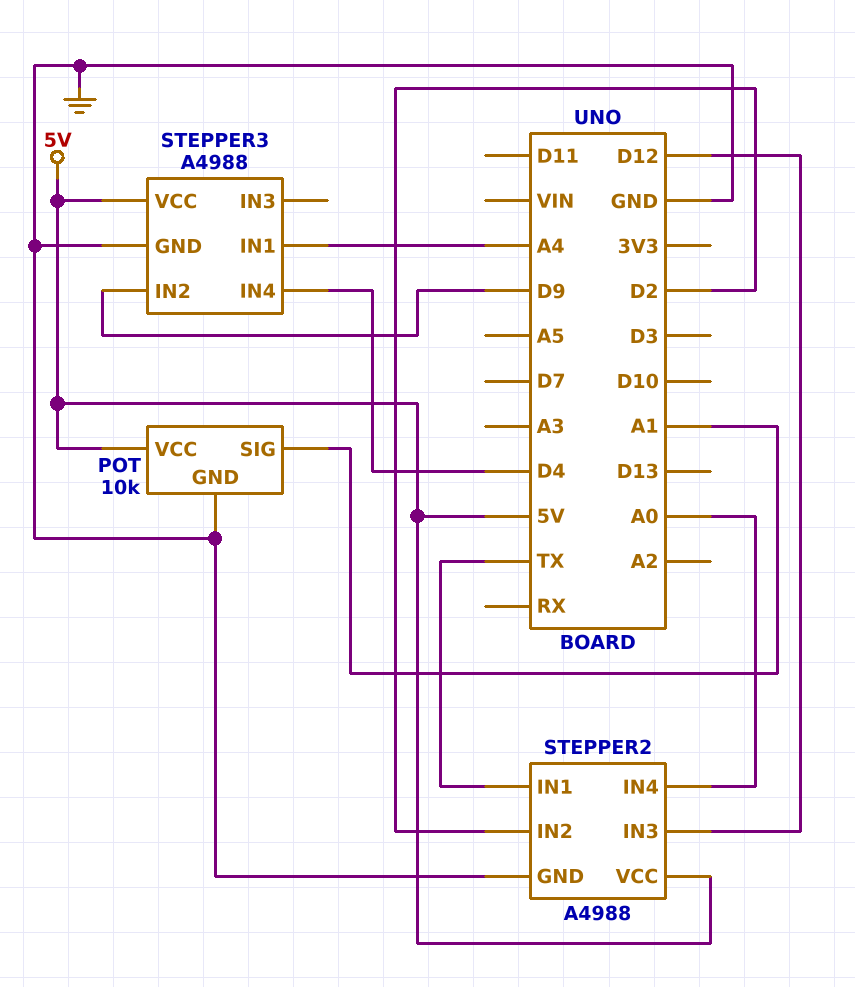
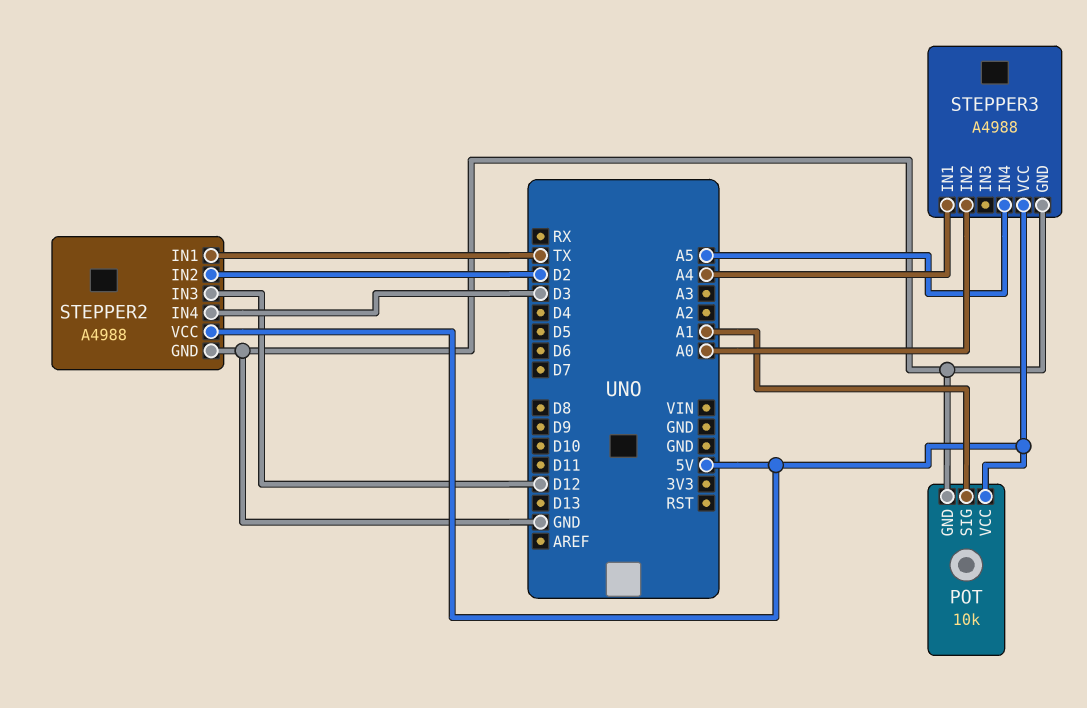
STEPPER2 pin IN4: A0 -> D3
STEPPER3 pin IN2: D9 -> A0
STEPPER3 pin IN4: D4 -> A5

